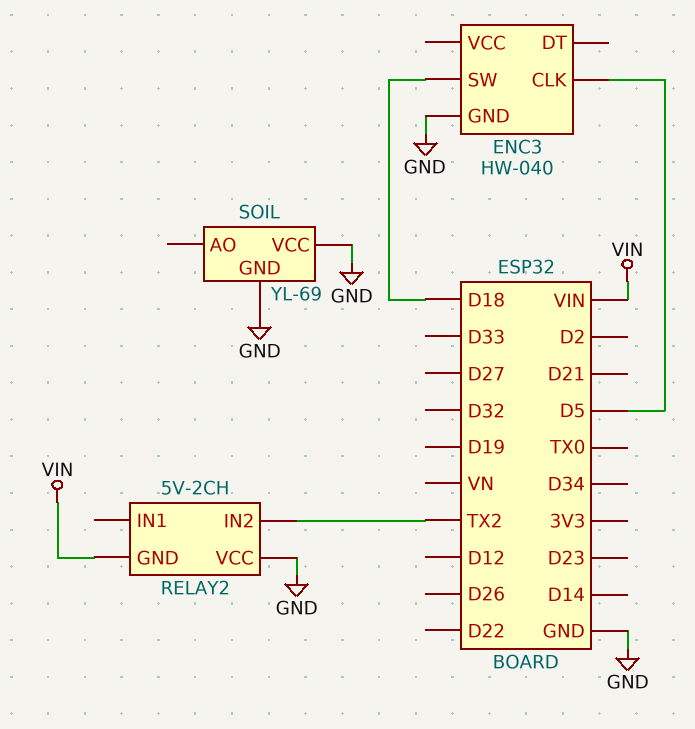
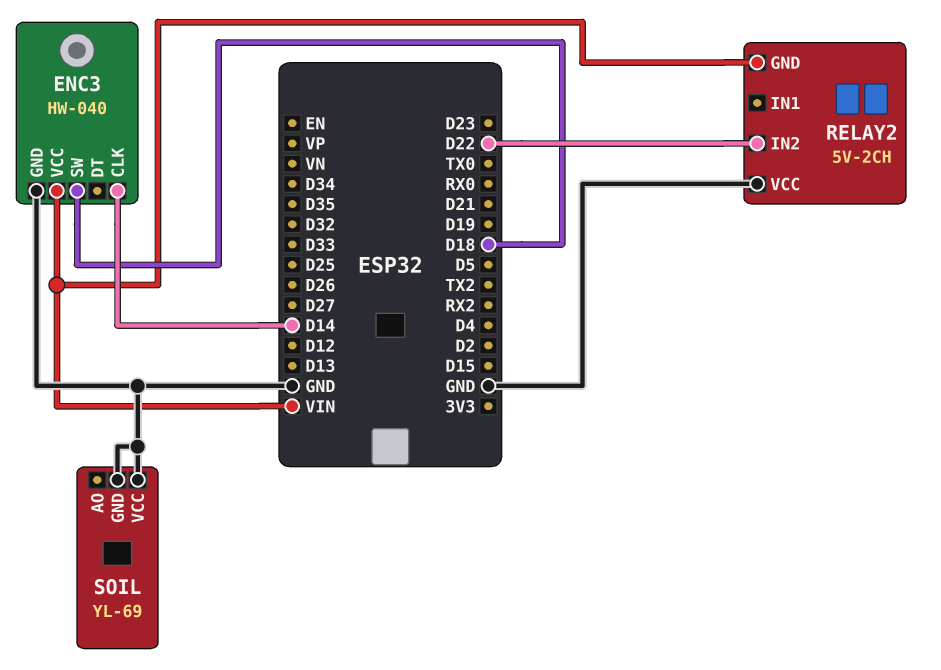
ENC3 pin CLK: D5 -> D14
ENC3 pin VCC: none -> VIN
RELAY2 pin IN2: TX2 -> D22

